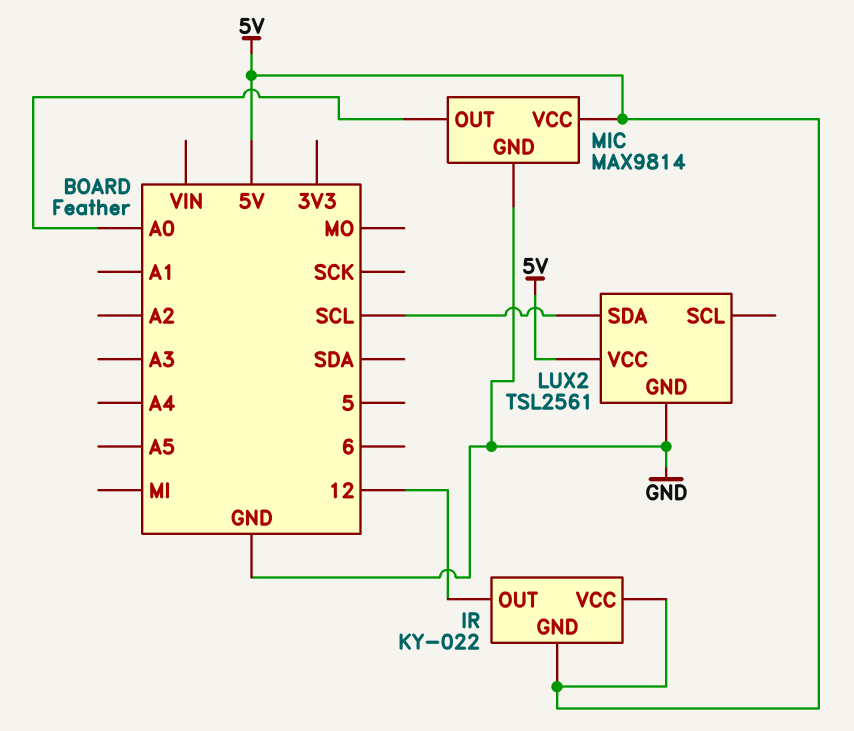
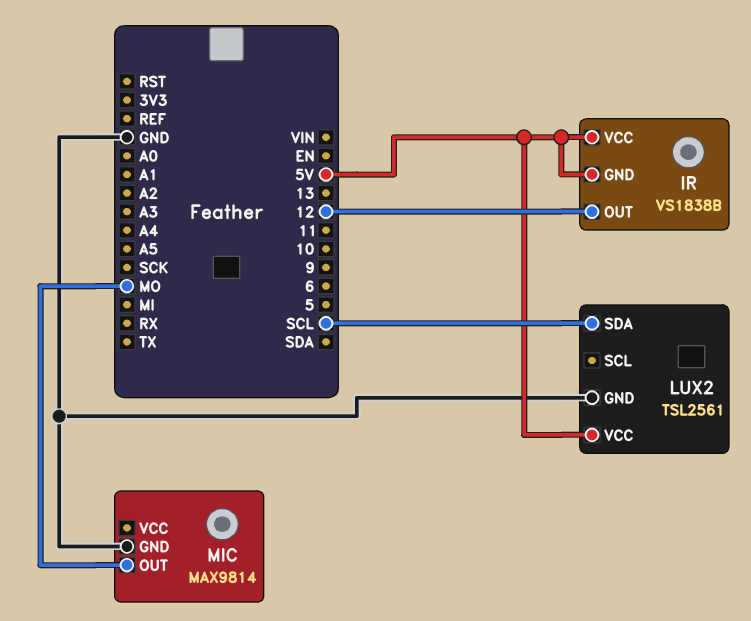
IR: KY-022 -> VS1838B
MIC pin OUT: A0 -> MO
MIC pin VCC: 5V -> none

